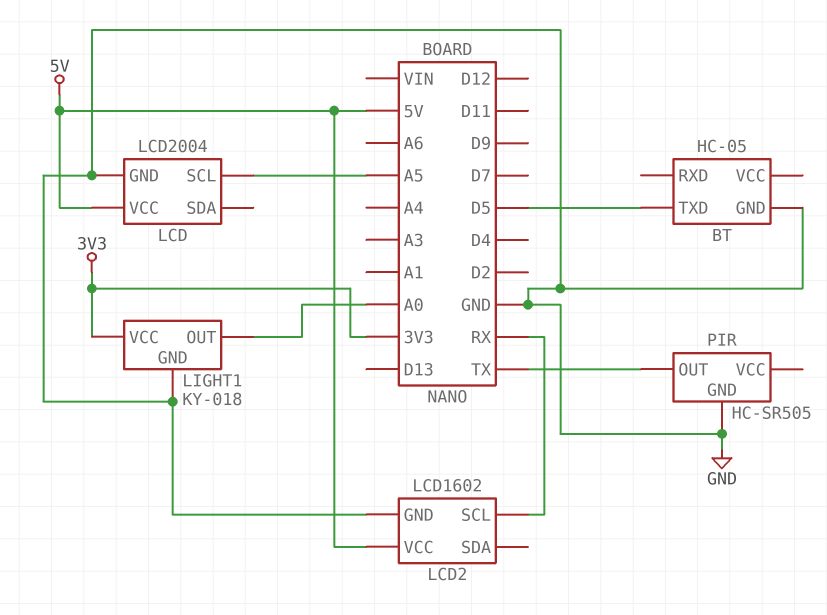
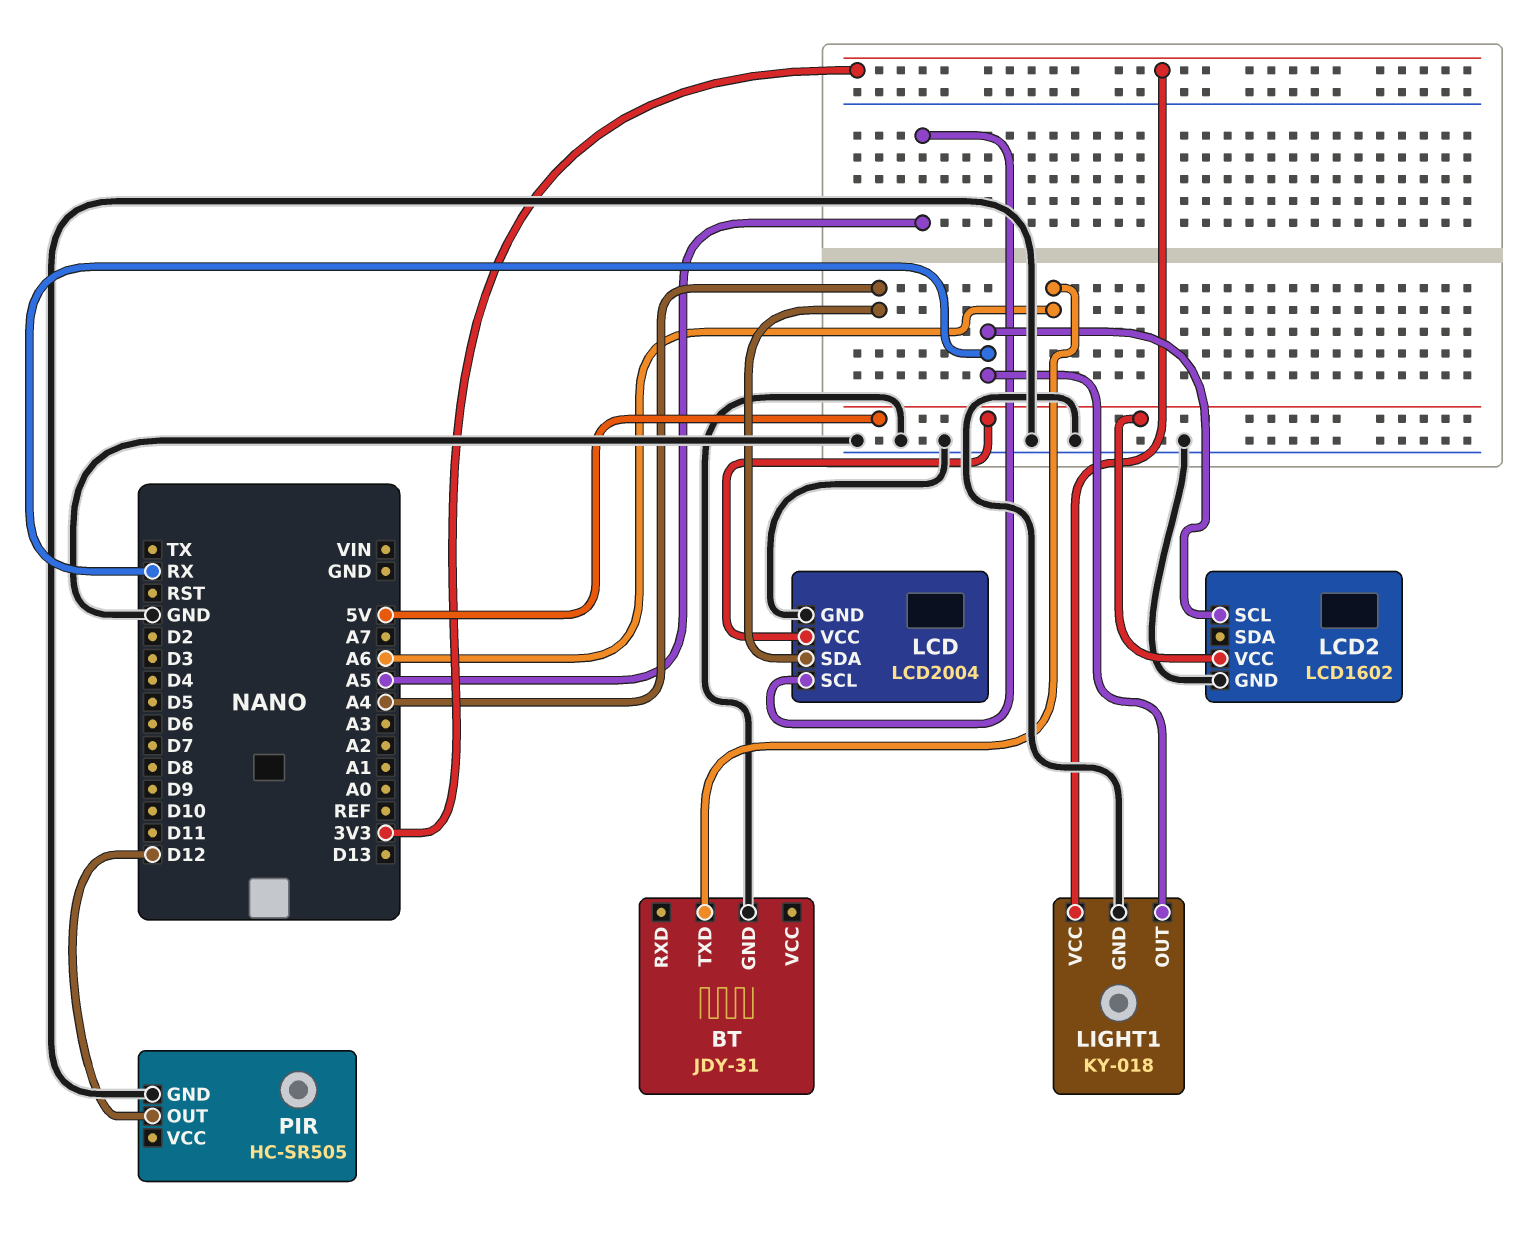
BT: HC-05 -> JDY-31
BT pin TXD: D5 -> A6
LCD pin SDA: none -> A4
LIGHT1 pin OUT: A0 -> RX
PIR pin OUT: TX -> D12

